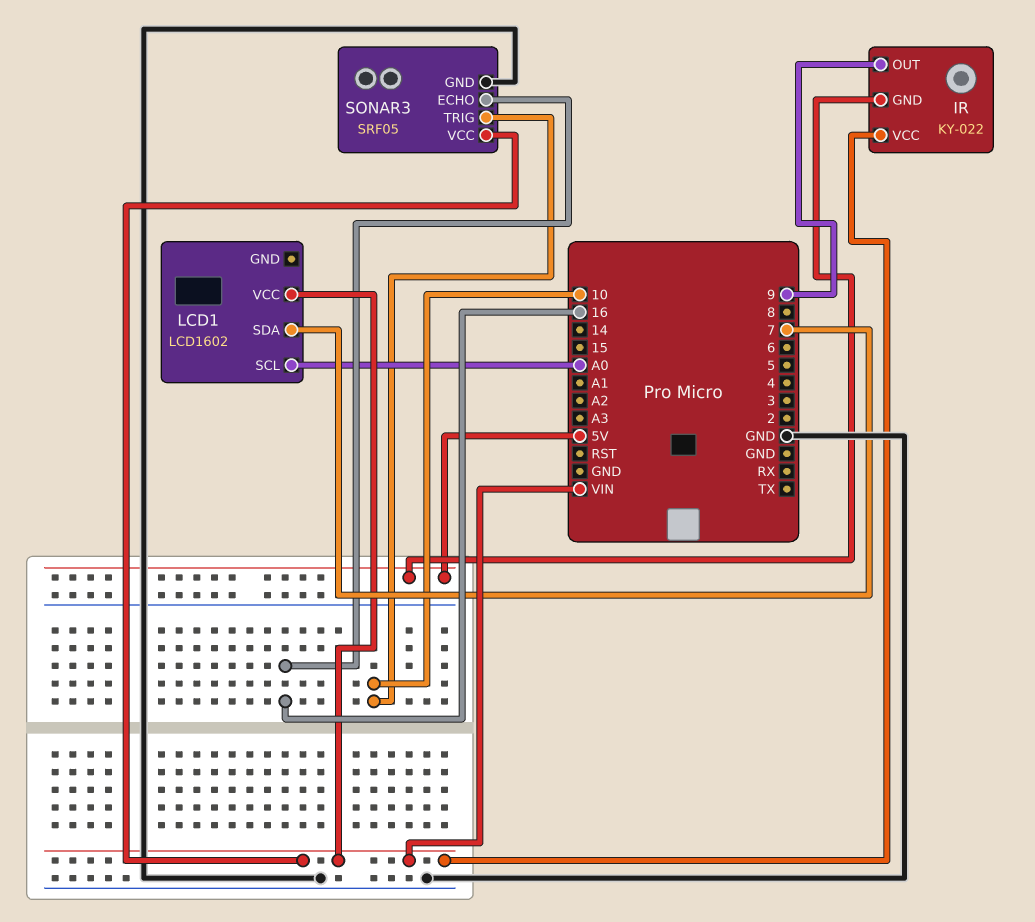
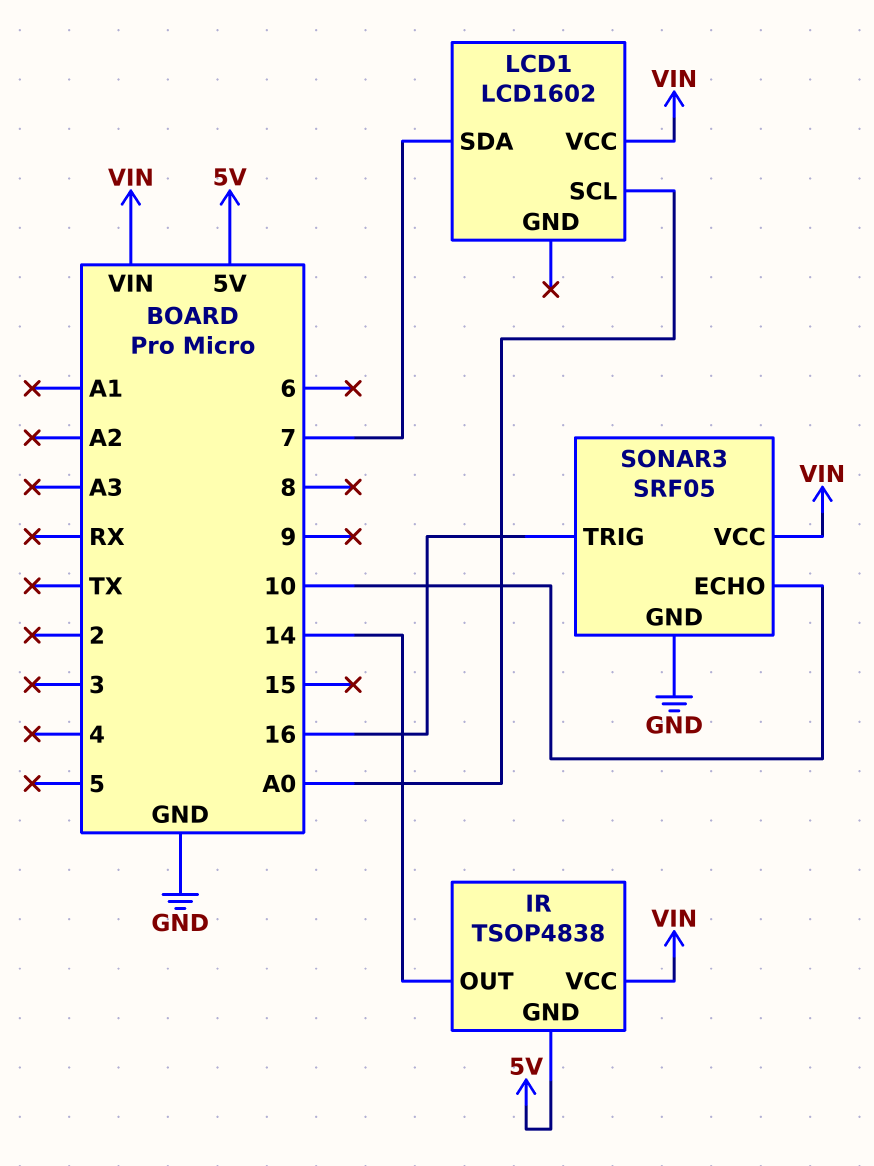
IR: KY-022 -> TSOP4838
IR pin OUT: 9 -> 14
SONAR3 pin ECHO: 16 -> 10
SONAR3 pin TRIG: 10 -> 16

